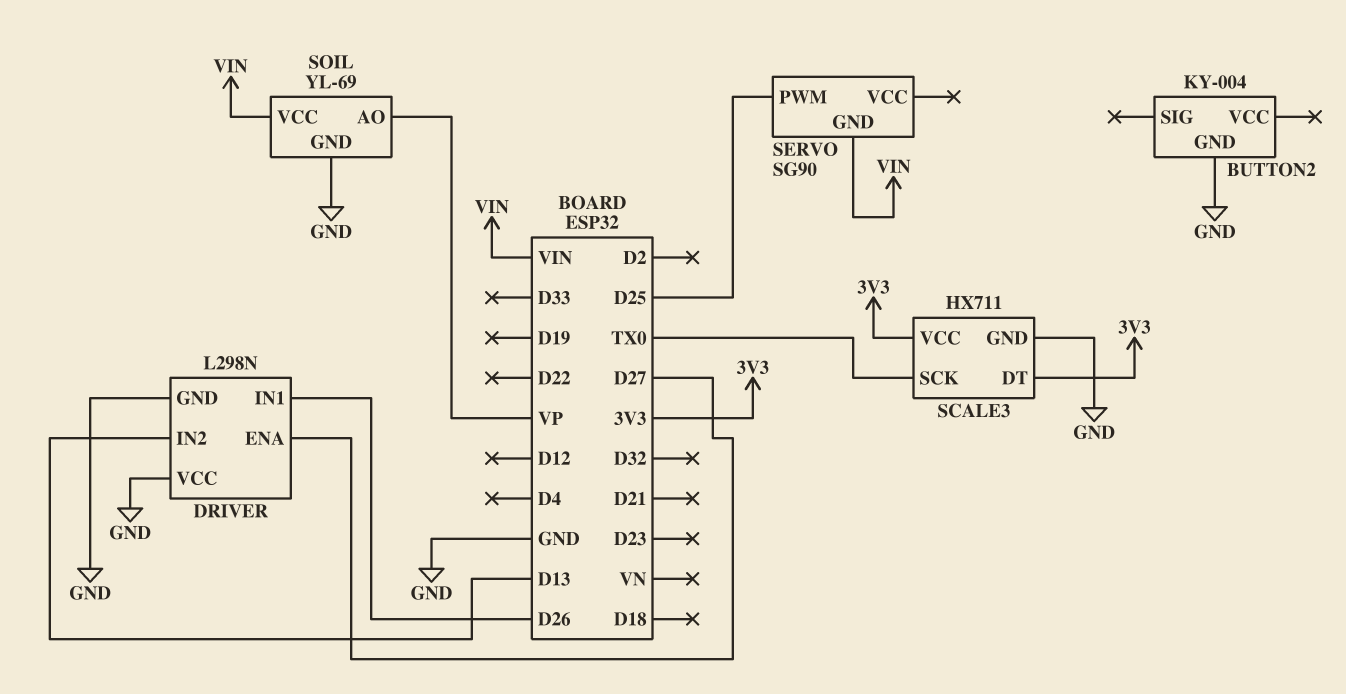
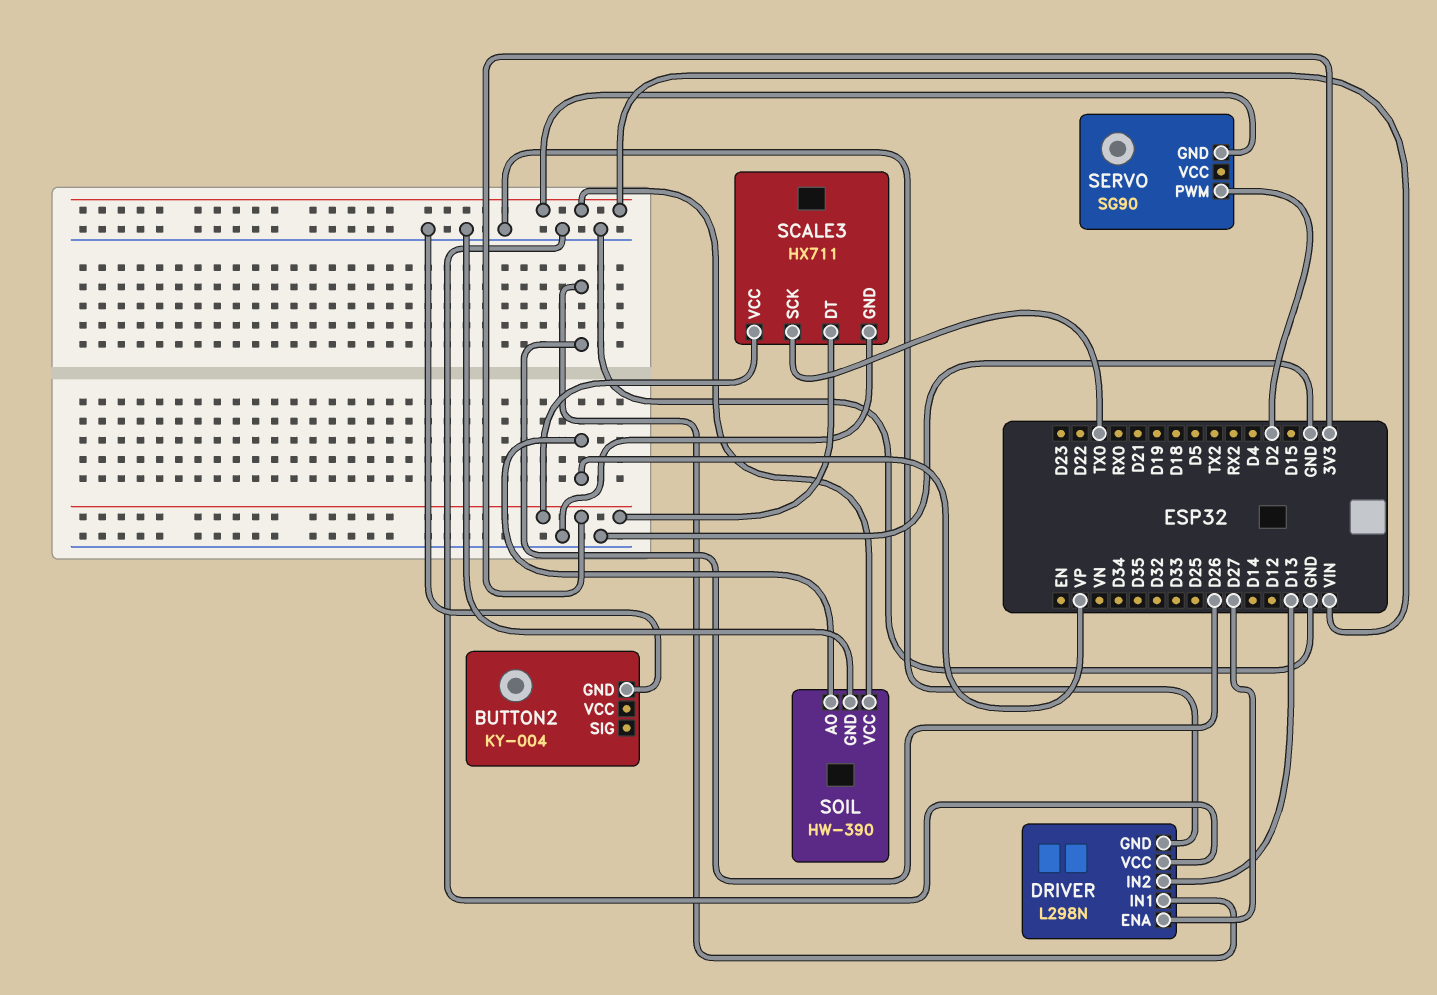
SERVO pin PWM: D25 -> D2
SOIL: YL-69 -> HW-390

